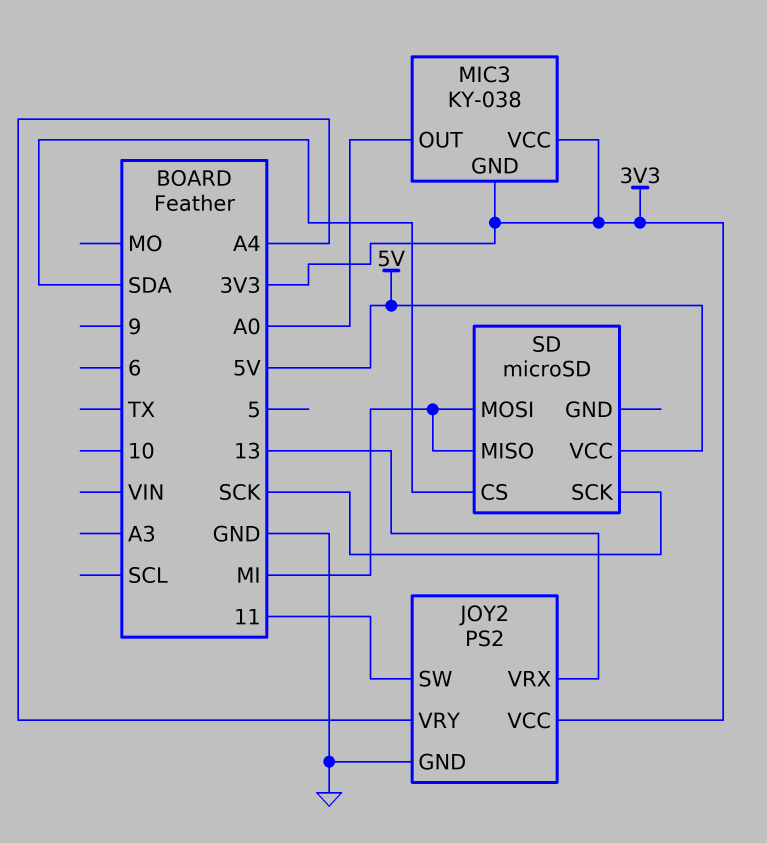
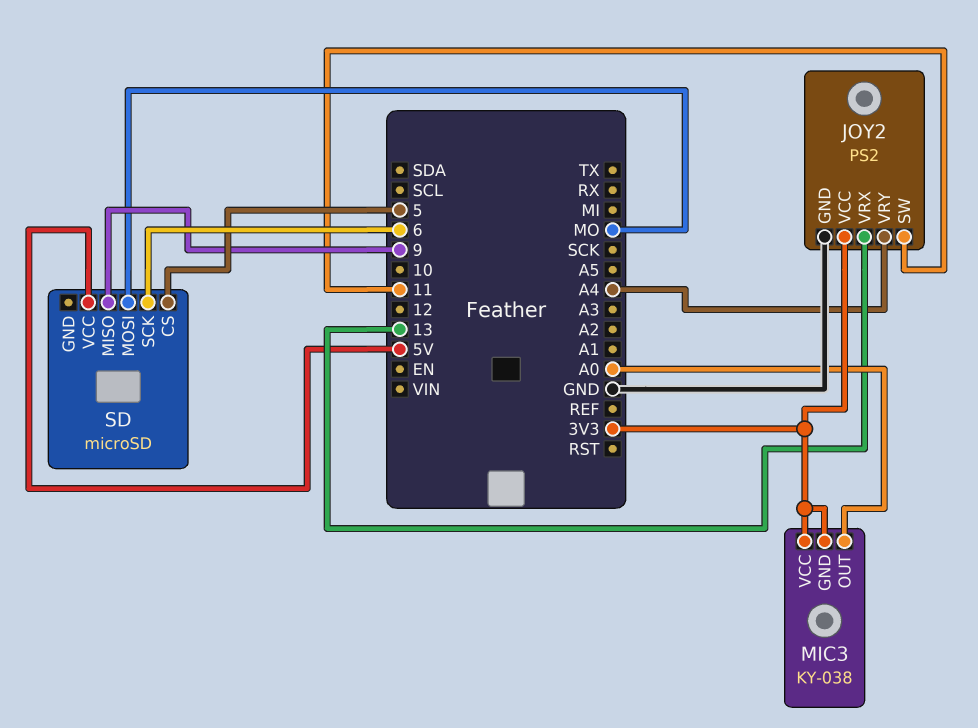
SD pin CS: SDA -> 5
SD pin MISO: MI -> 9
SD pin MOSI: MI -> MO
SD pin SCK: SCK -> 6

